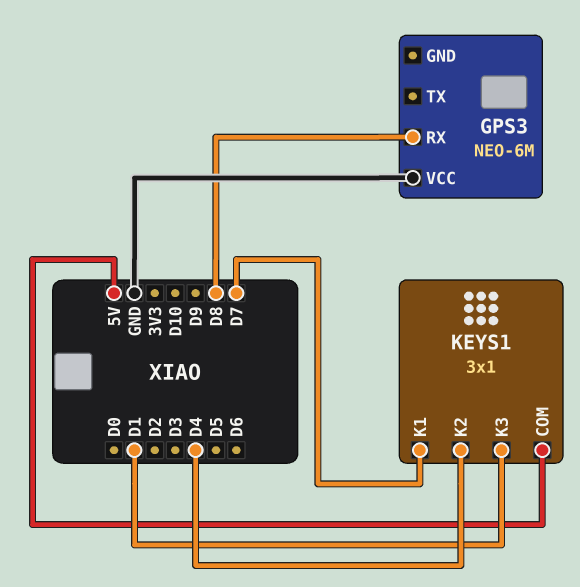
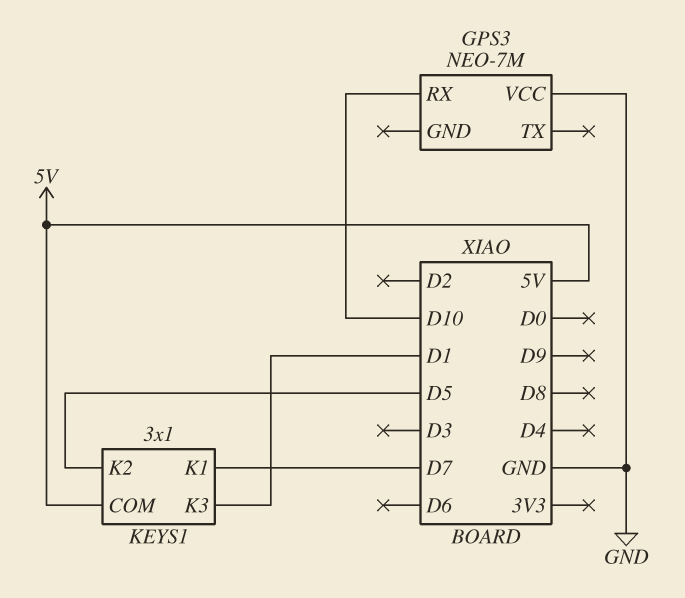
GPS3: NEO-6M -> NEO-7M
GPS3 pin RX: D8 -> D10
KEYS1 pin K2: D4 -> D5

